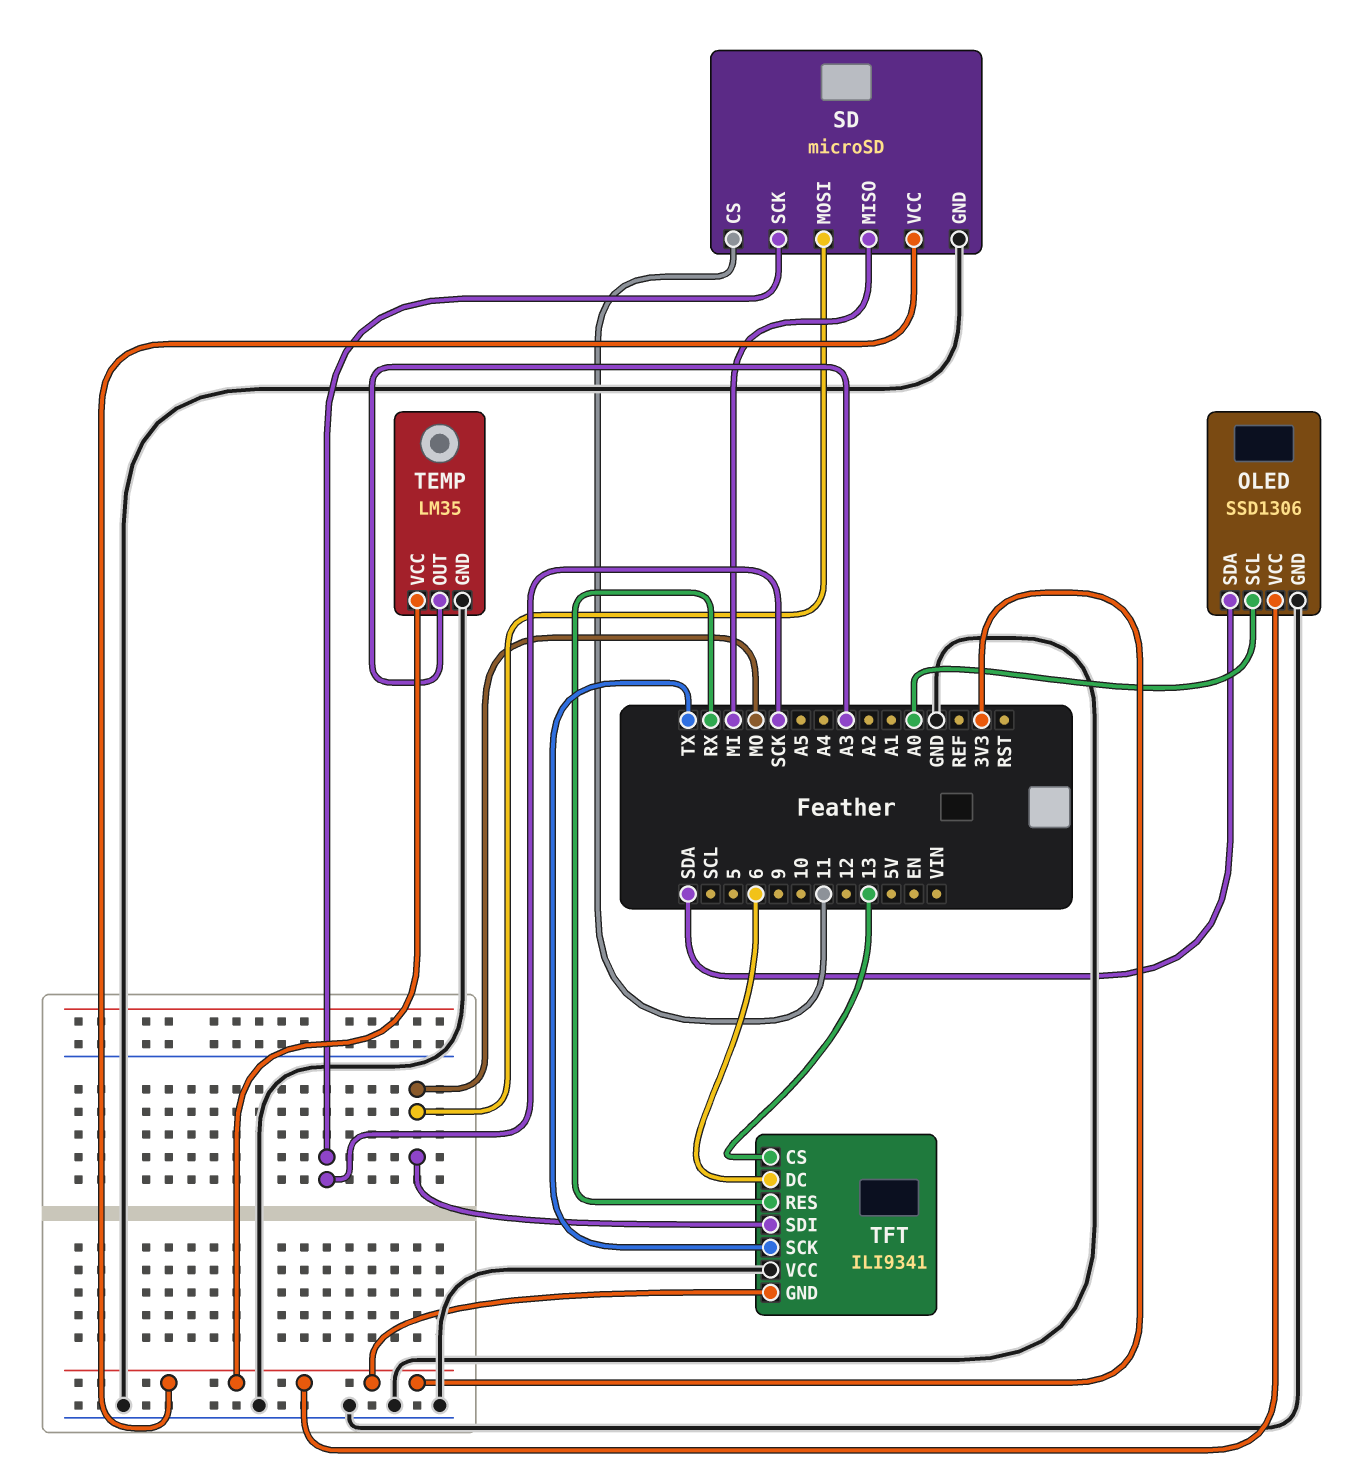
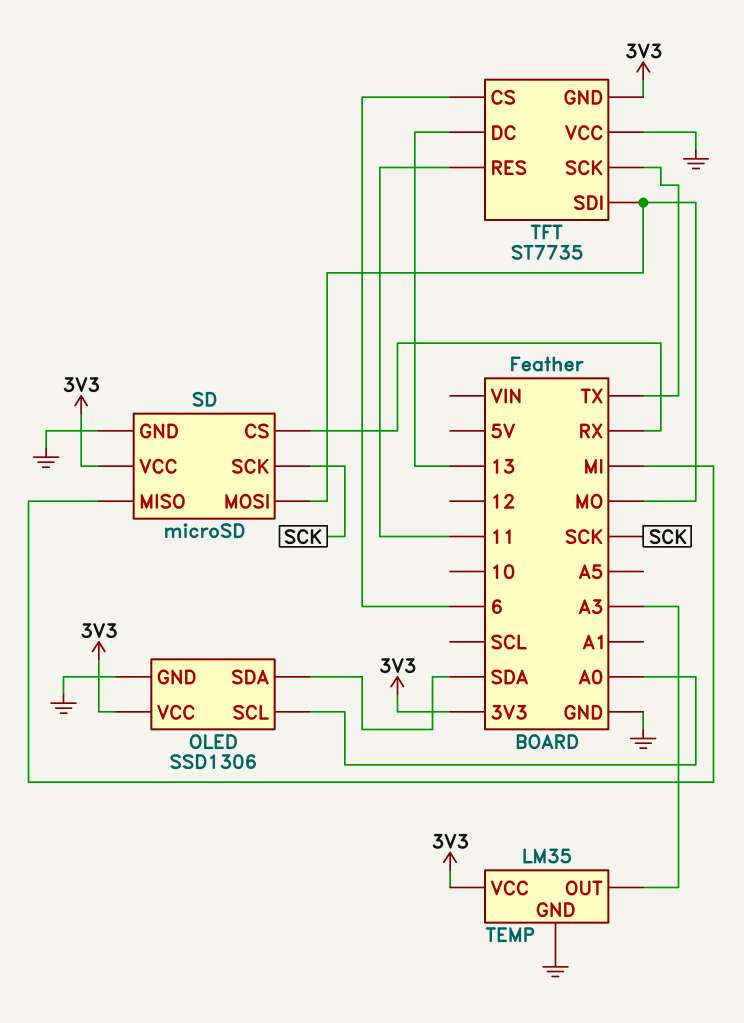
SD pin CS: 11 -> RX
TFT: ILI9341 -> ST7735
TFT pin CS: 13 -> 6
TFT pin DC: 6 -> 13
TFT pin RES: RX -> 11

